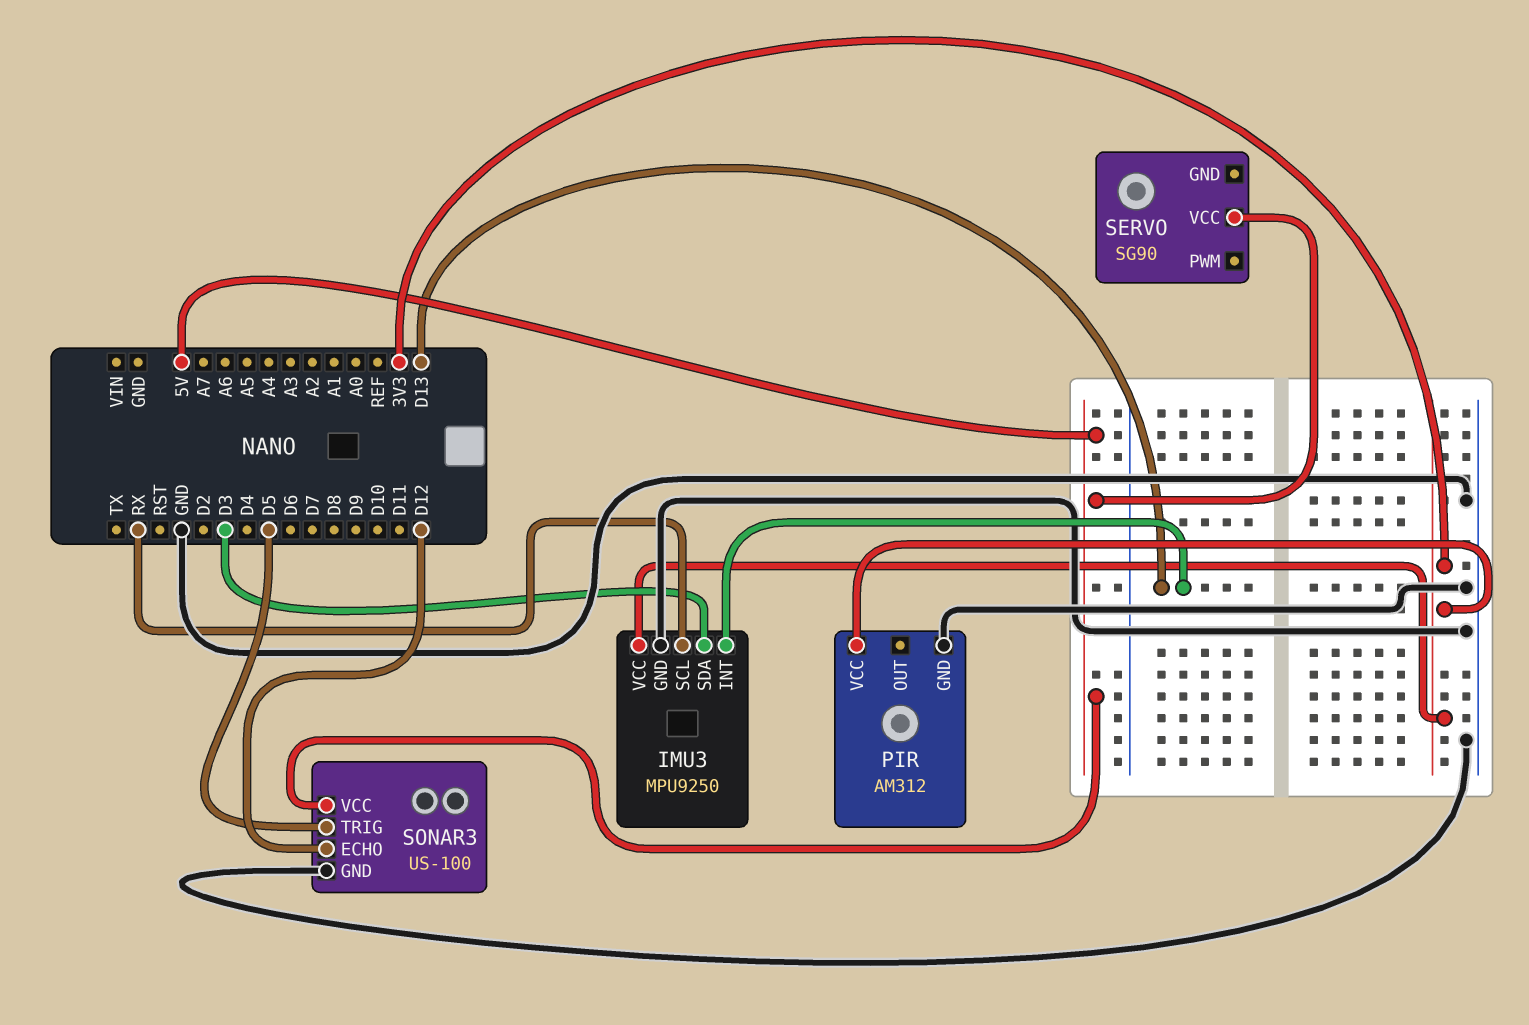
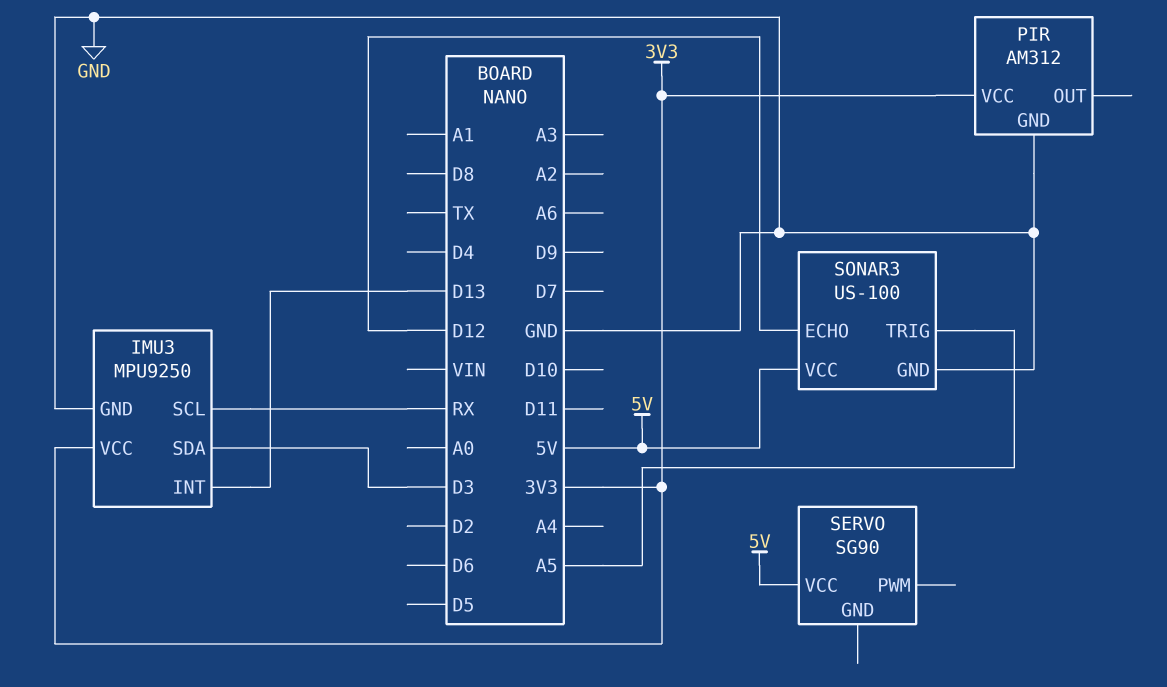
SONAR3 pin TRIG: D5 -> A5

